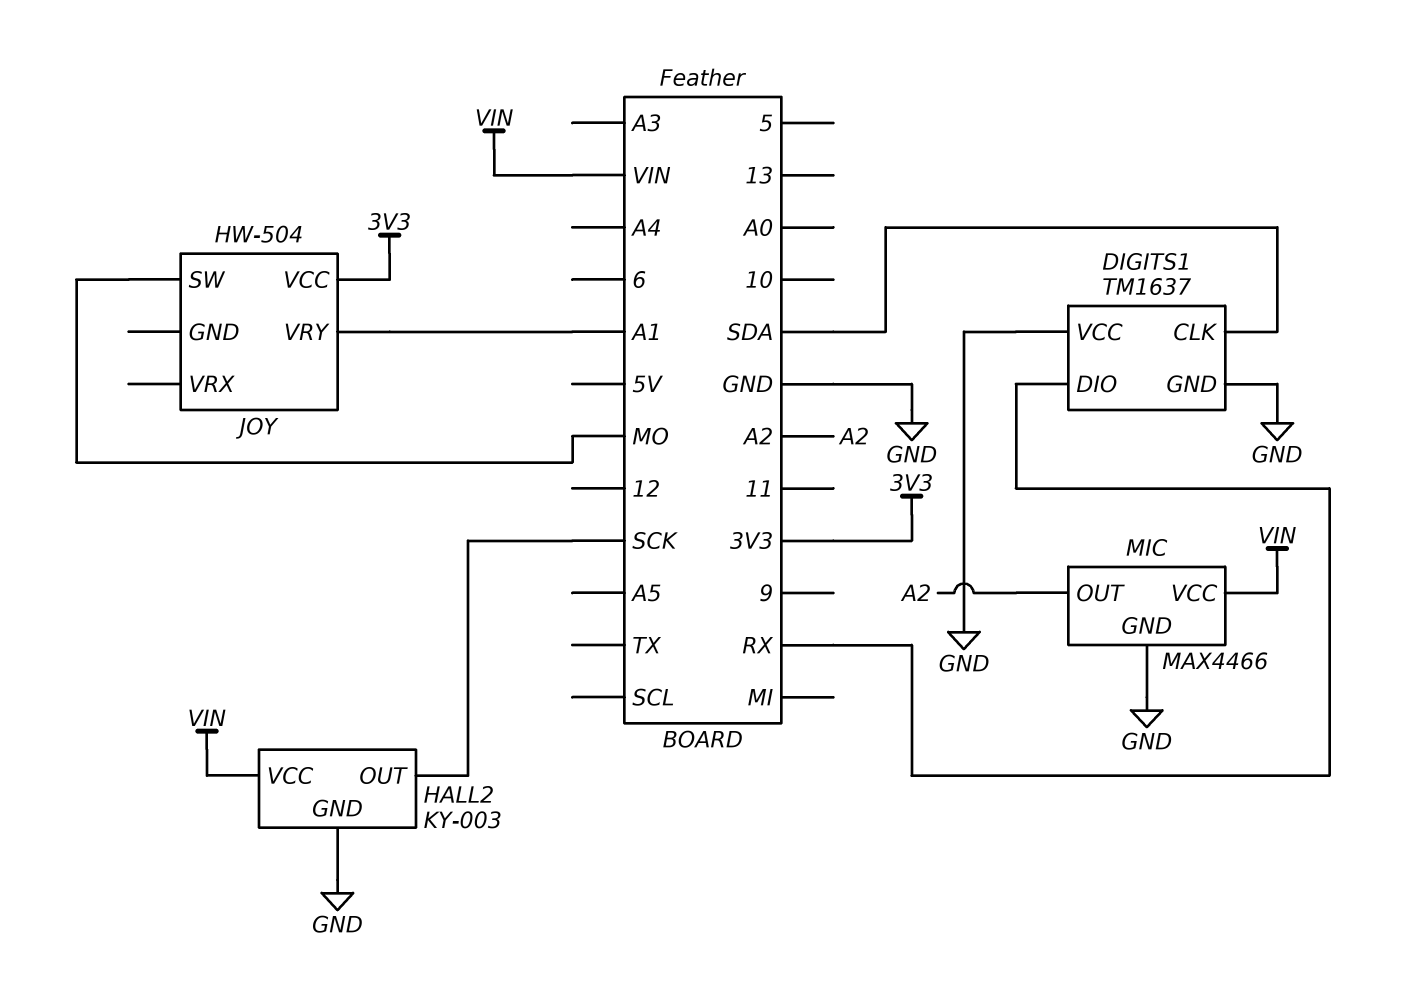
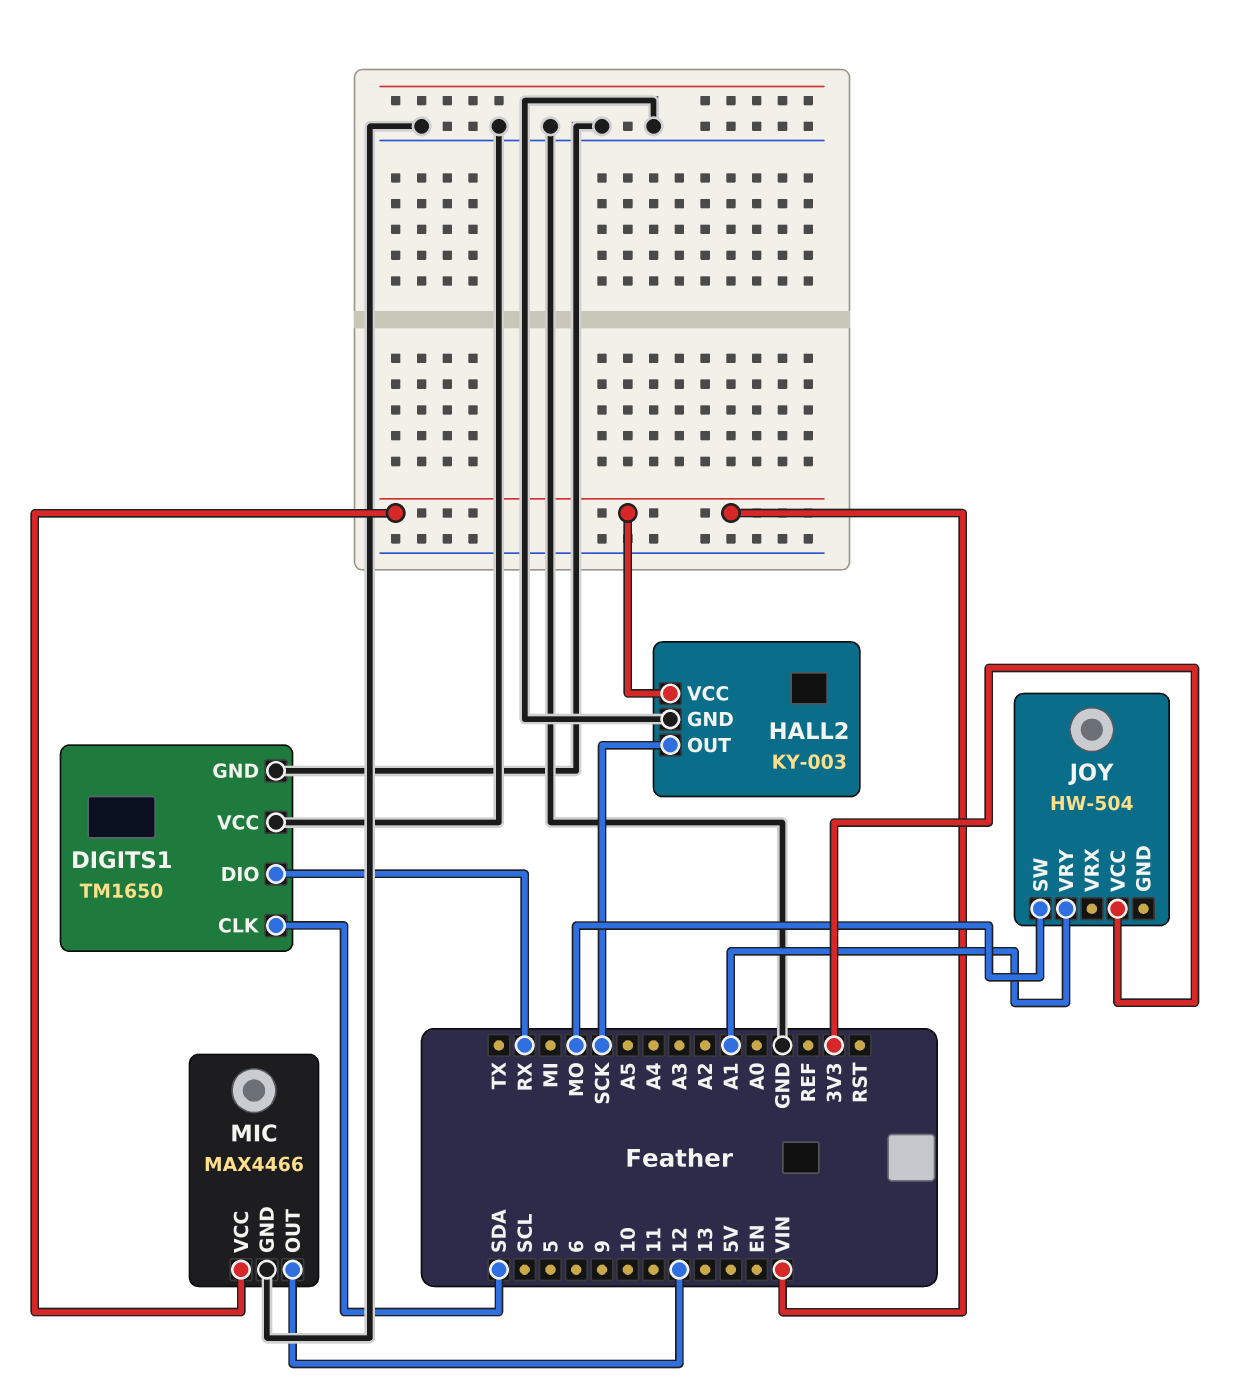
DIGITS1: TM1637 -> TM1650
MIC pin OUT: A2 -> 12

